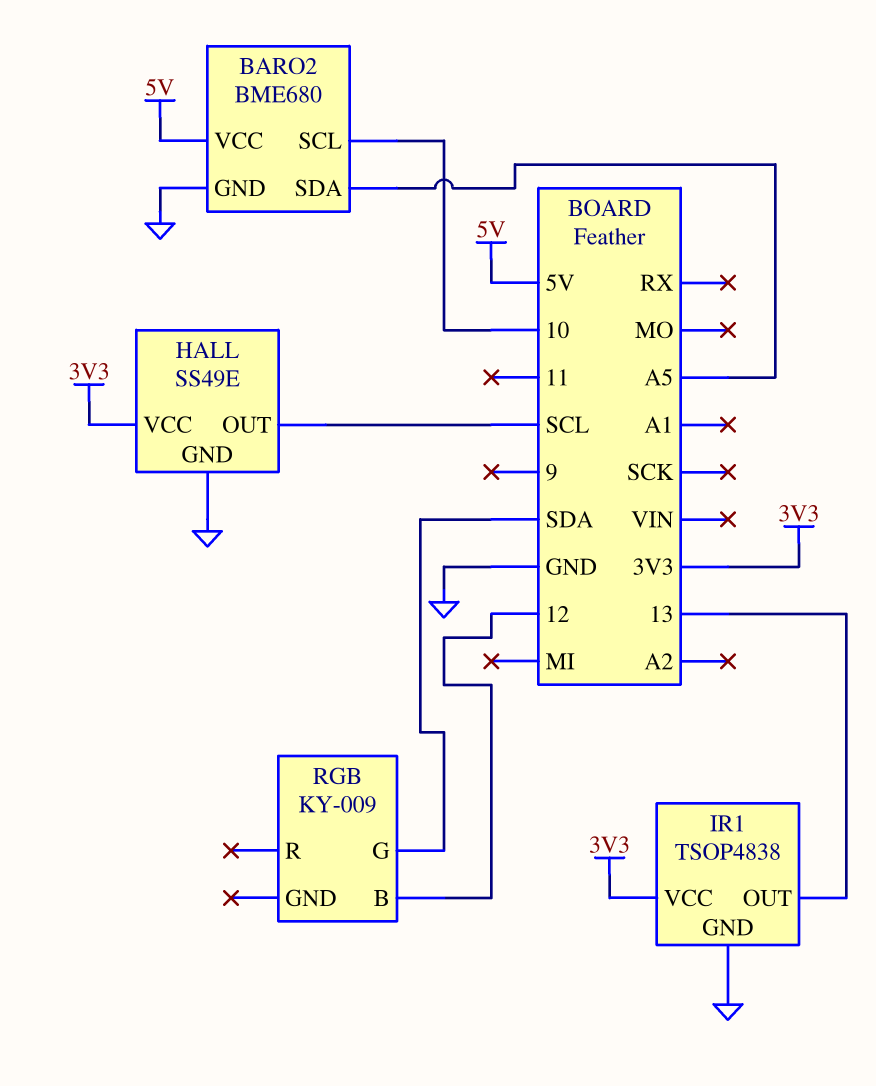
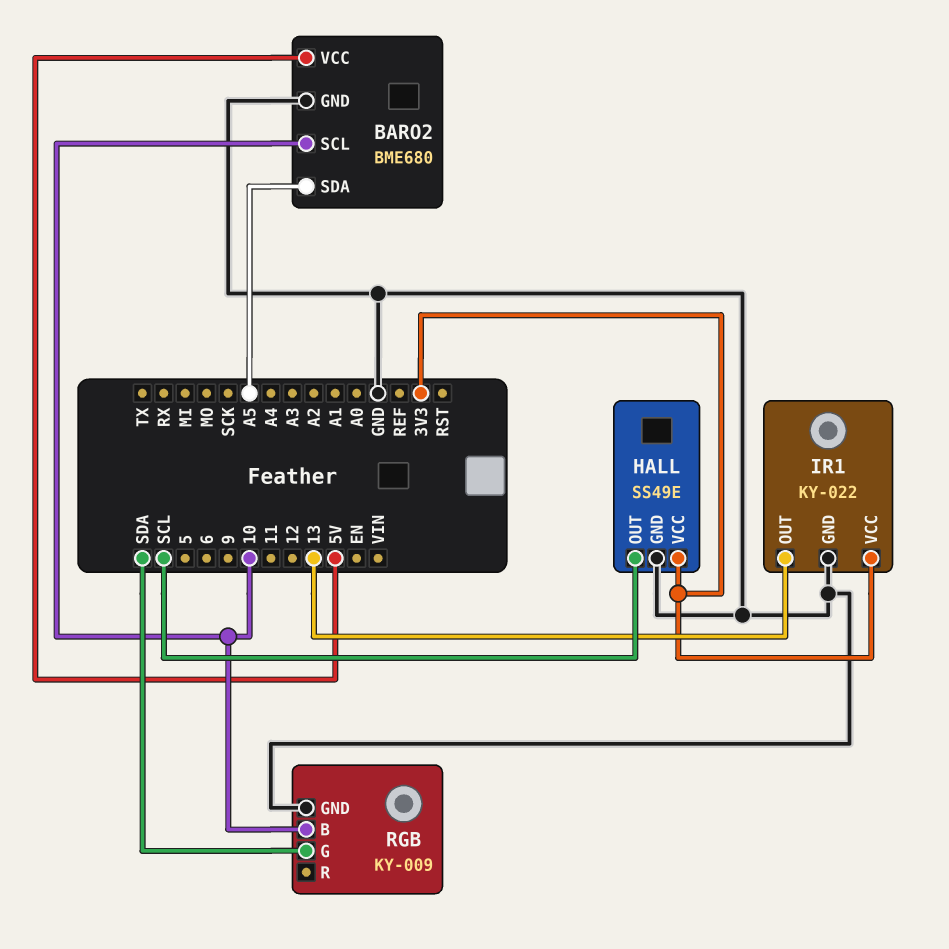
IR1: TSOP4838 -> KY-022
RGB pin B: 12 -> 10
RGB pin GND: none -> GND

